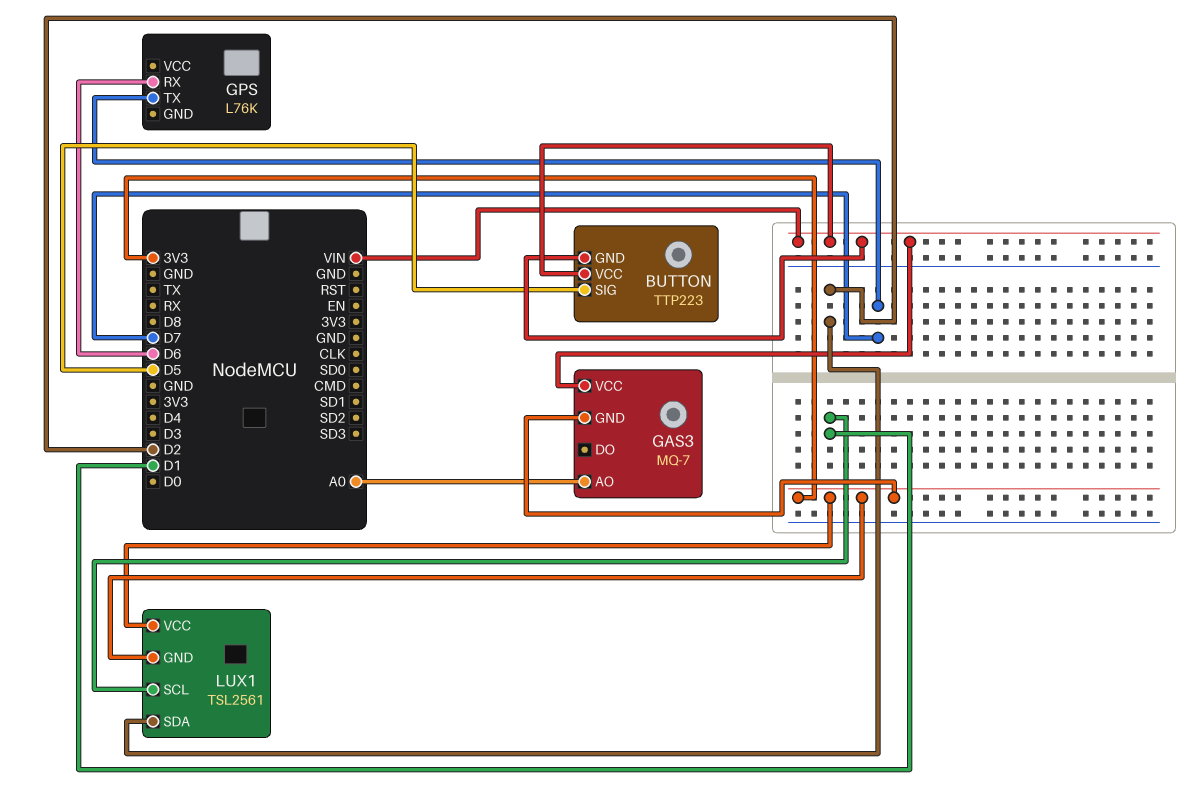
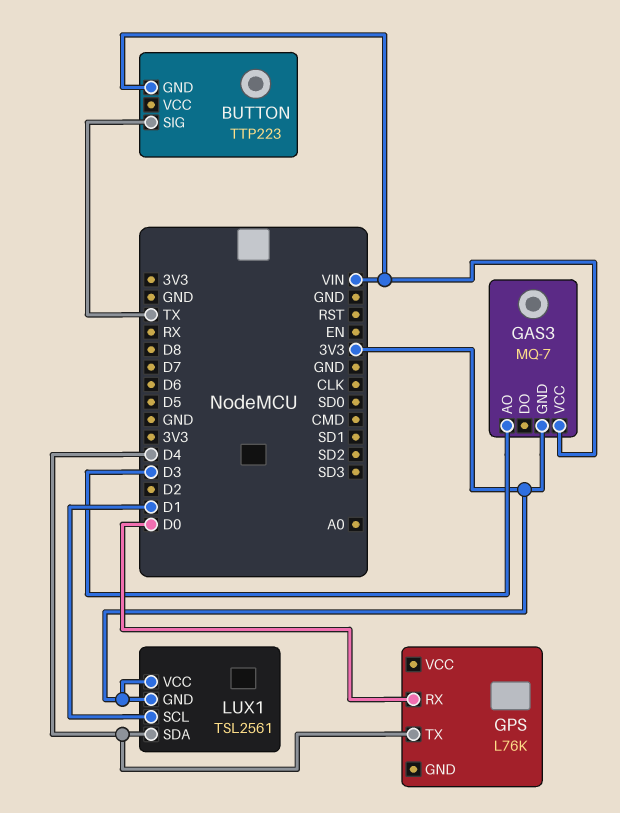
BUTTON pin SIG: D5 -> TX
BUTTON pin VCC: VIN -> none
GAS3 pin AO: A0 -> D3
GPS pin RX: D6 -> D0
GPS pin TX: D7 -> D4
LUX1 pin SDA: D2 -> D4

